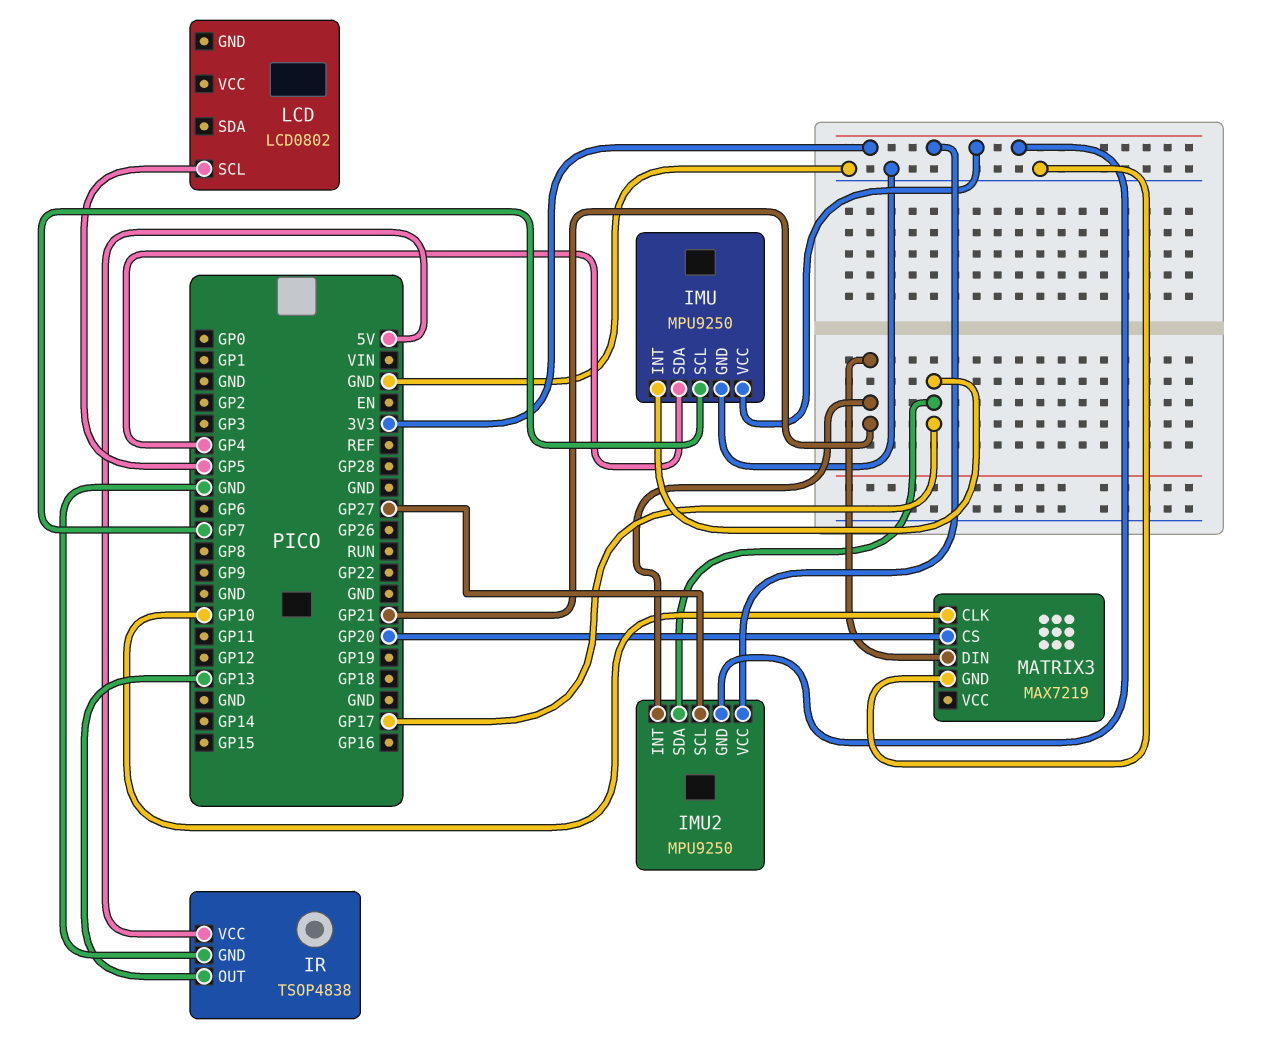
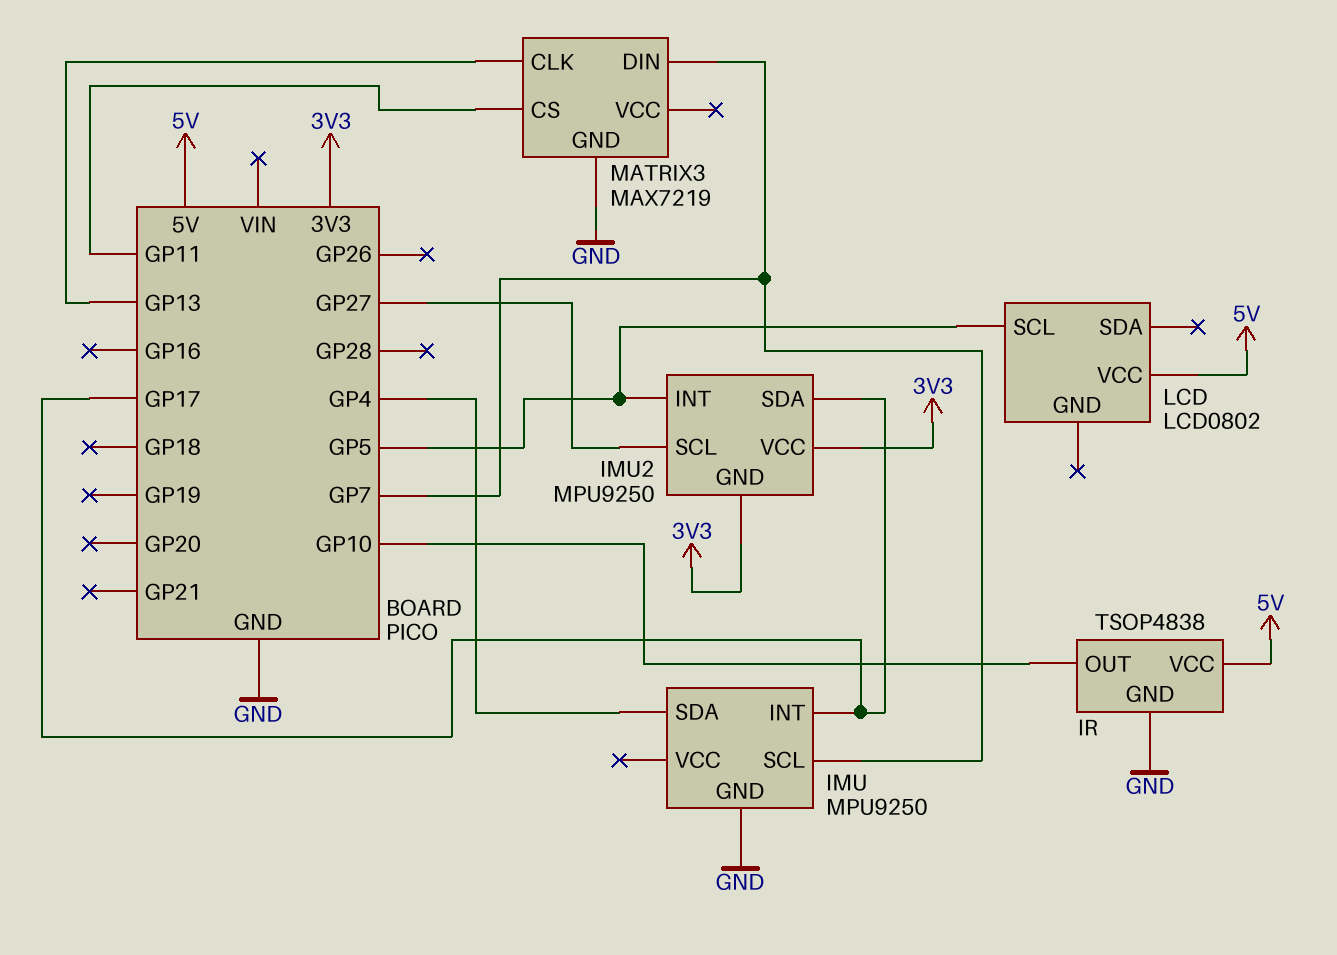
IMU pin VCC: 3V3 -> none
IMU2 pin INT: GP21 -> GP5
IR pin OUT: GP13 -> GP10
LCD pin VCC: none -> 5V
MATRIX3 pin CLK: GP10 -> GP13
MATRIX3 pin CS: GP20 -> GP11
MATRIX3 pin DIN: GP21 -> GP7

